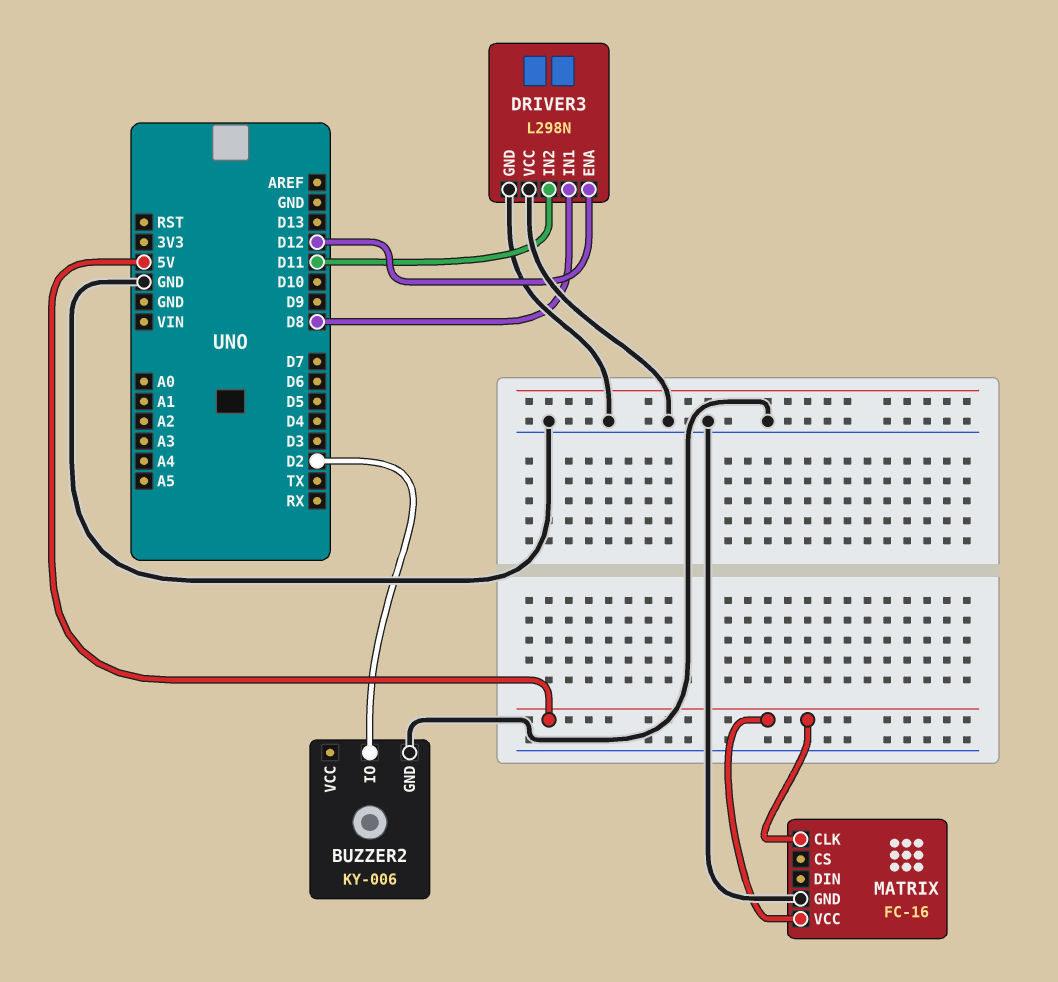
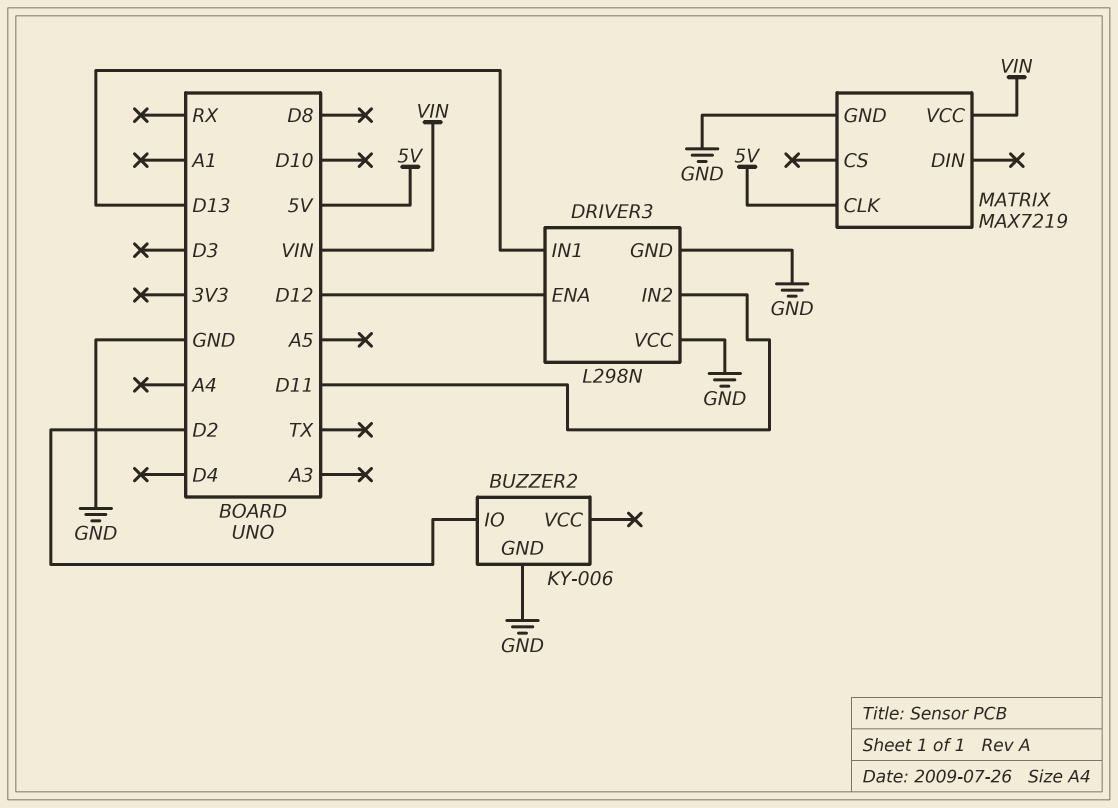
DRIVER3 pin IN1: D8 -> D13
MATRIX: FC-16 -> MAX7219
MATRIX pin VCC: 5V -> VIN

